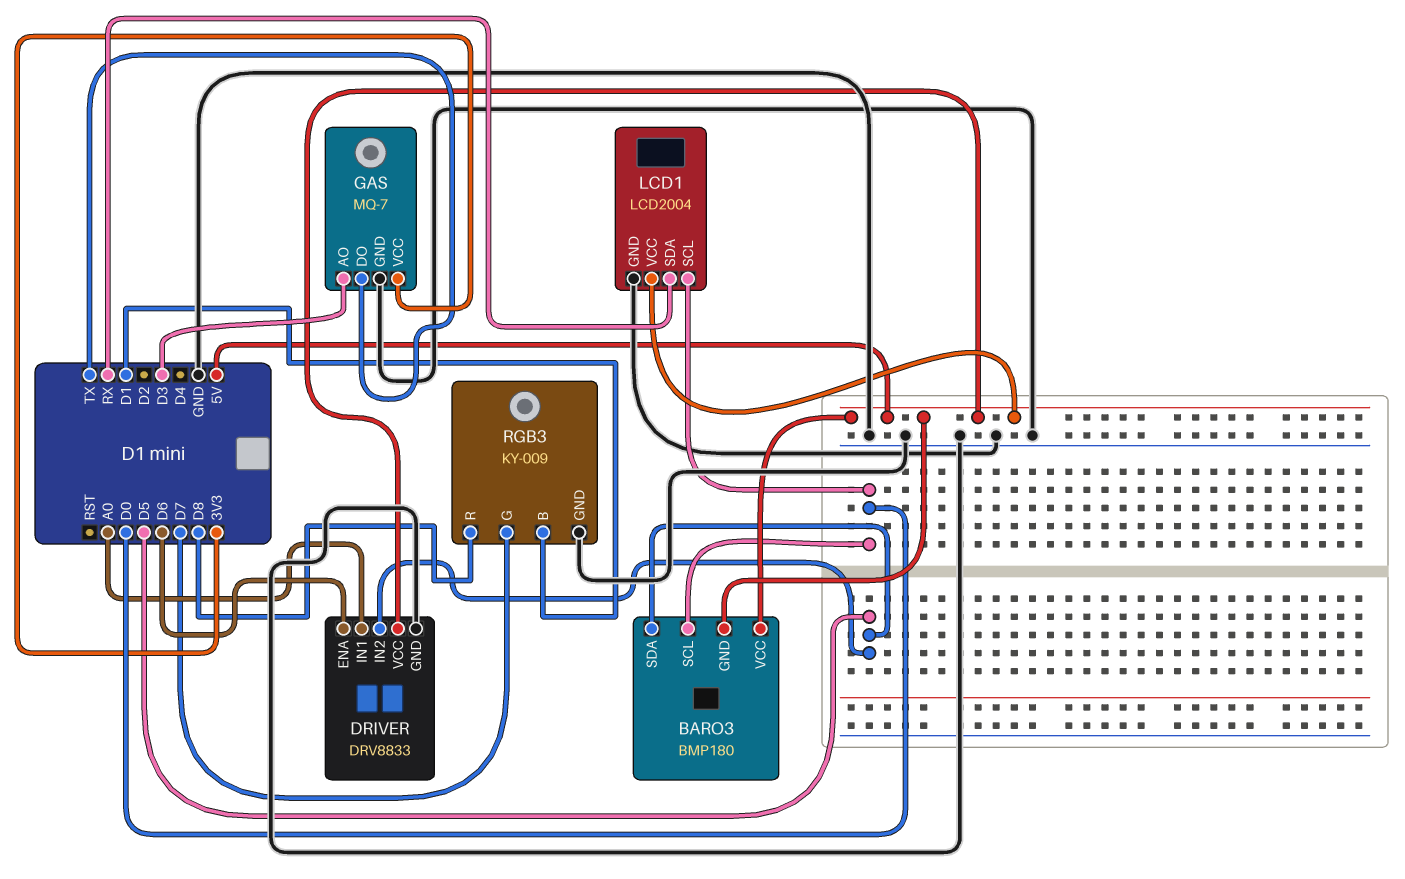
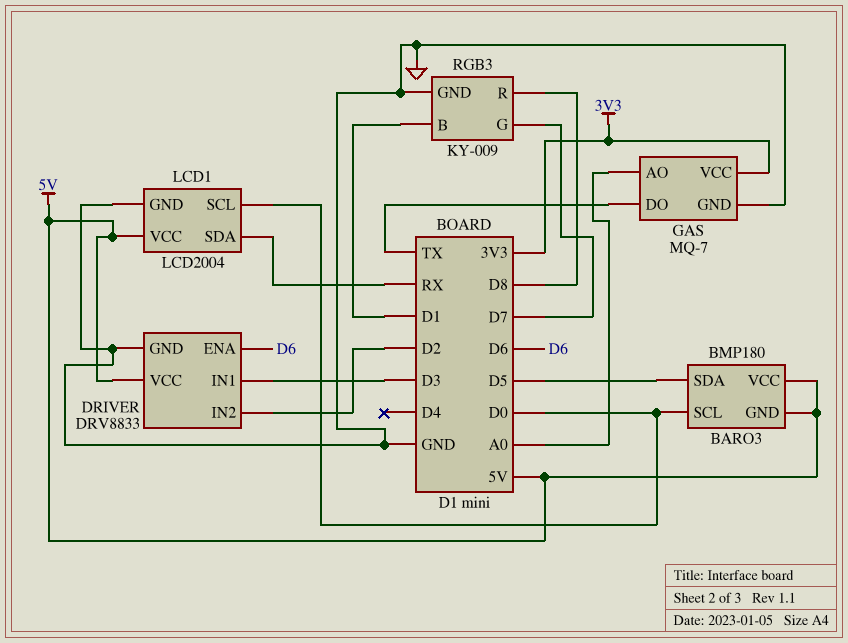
DRIVER pin IN1: A0 -> D3
DRIVER pin IN2: D5 -> D2
GAS pin AO: D3 -> A0

